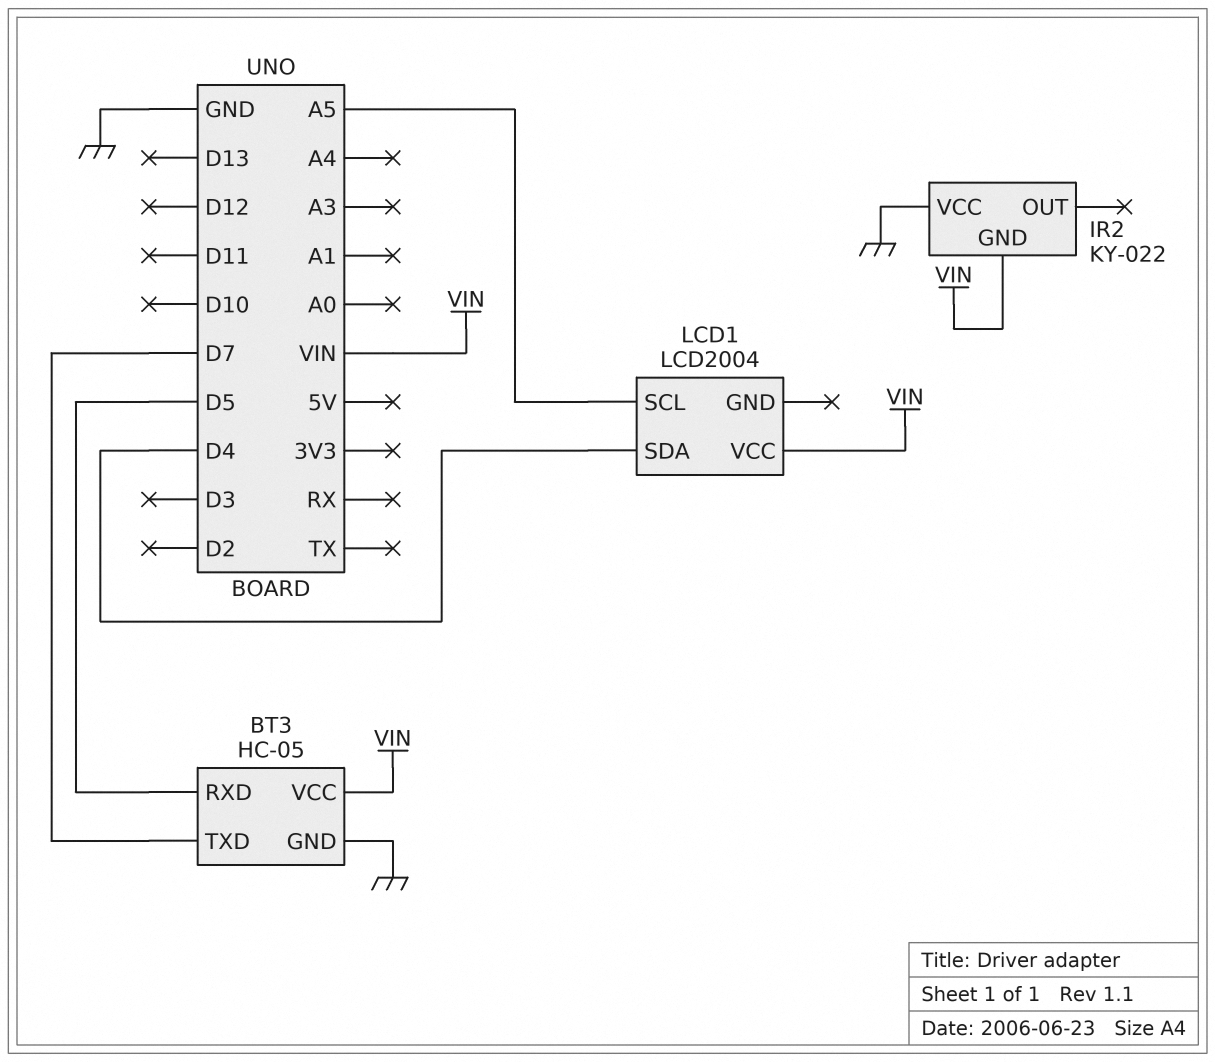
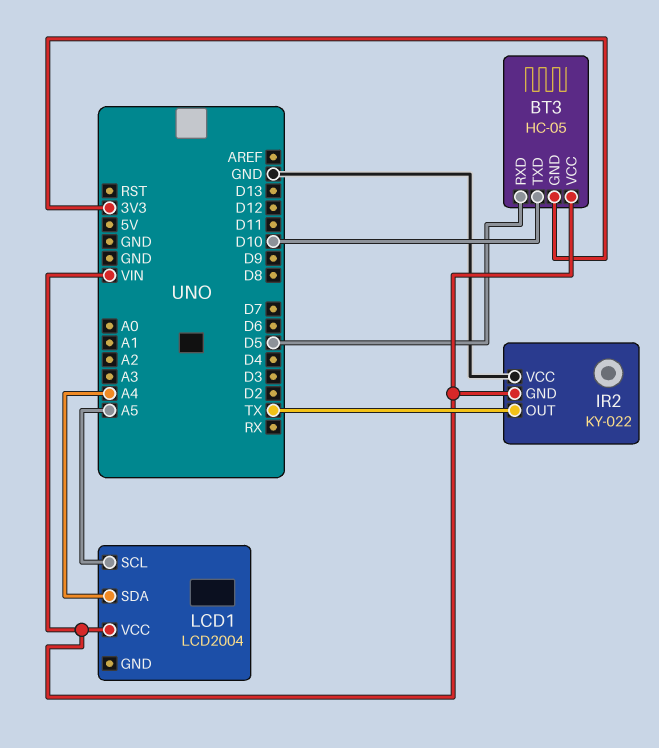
BT3 pin GND: GND -> 3V3
BT3 pin TXD: D7 -> D10
IR2 pin OUT: none -> TX
LCD1 pin SDA: D4 -> A4

